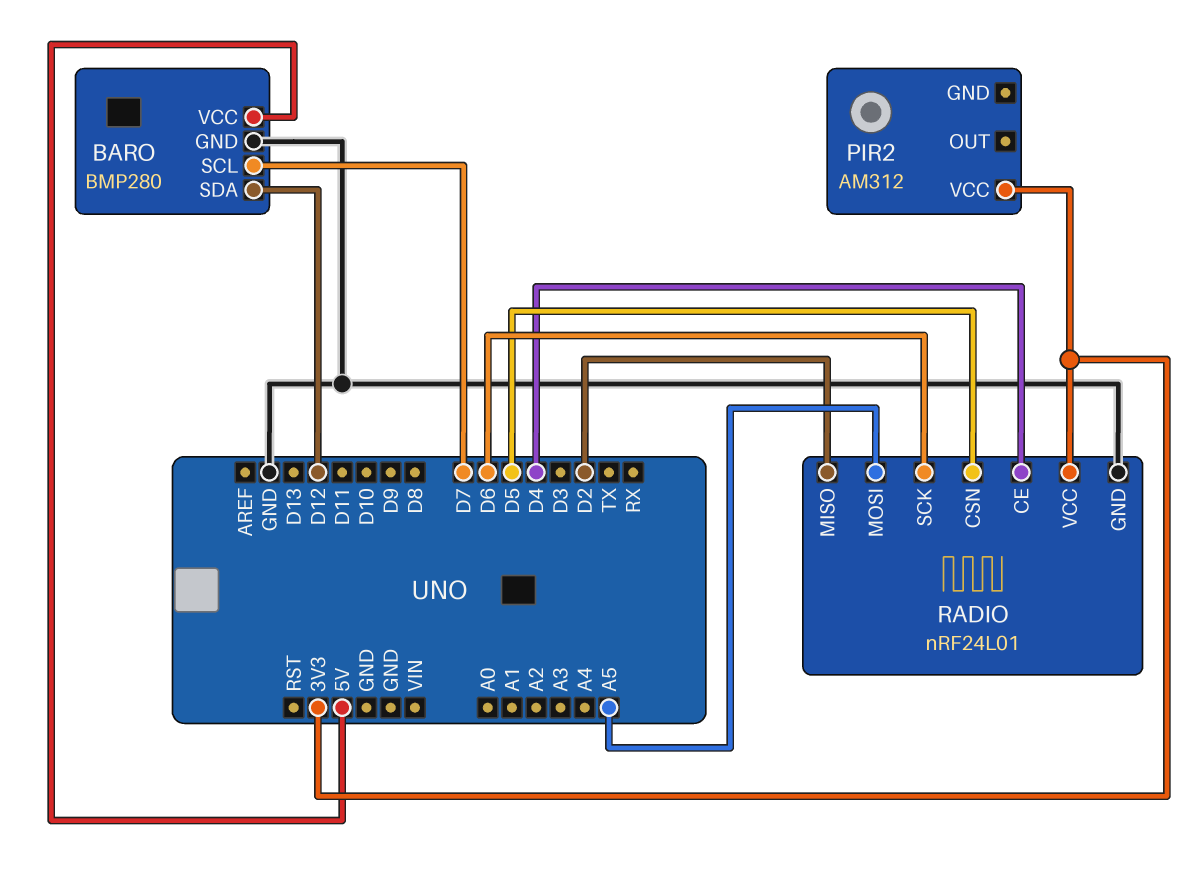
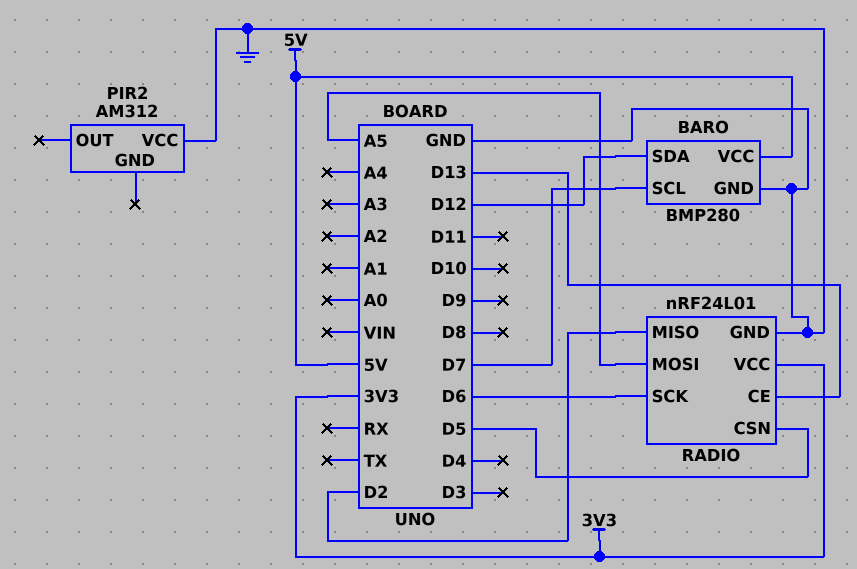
PIR2 pin VCC: 3V3 -> GND
RADIO pin CE: D4 -> D13

